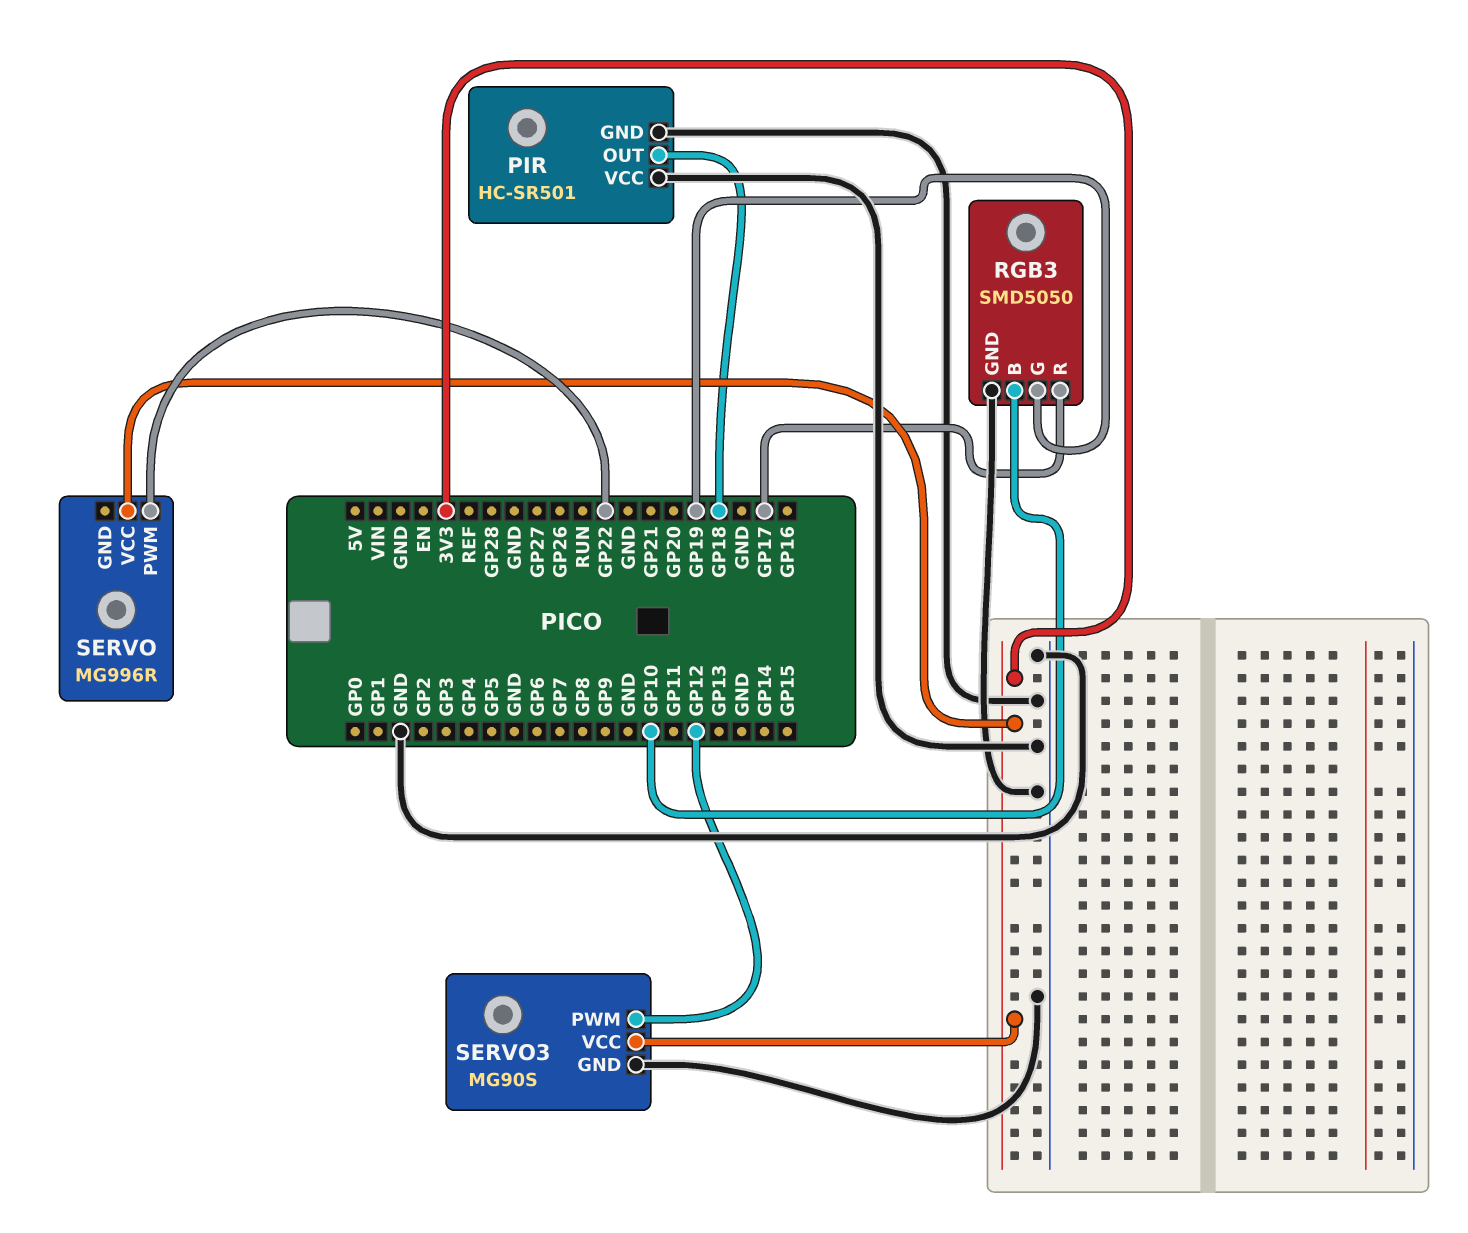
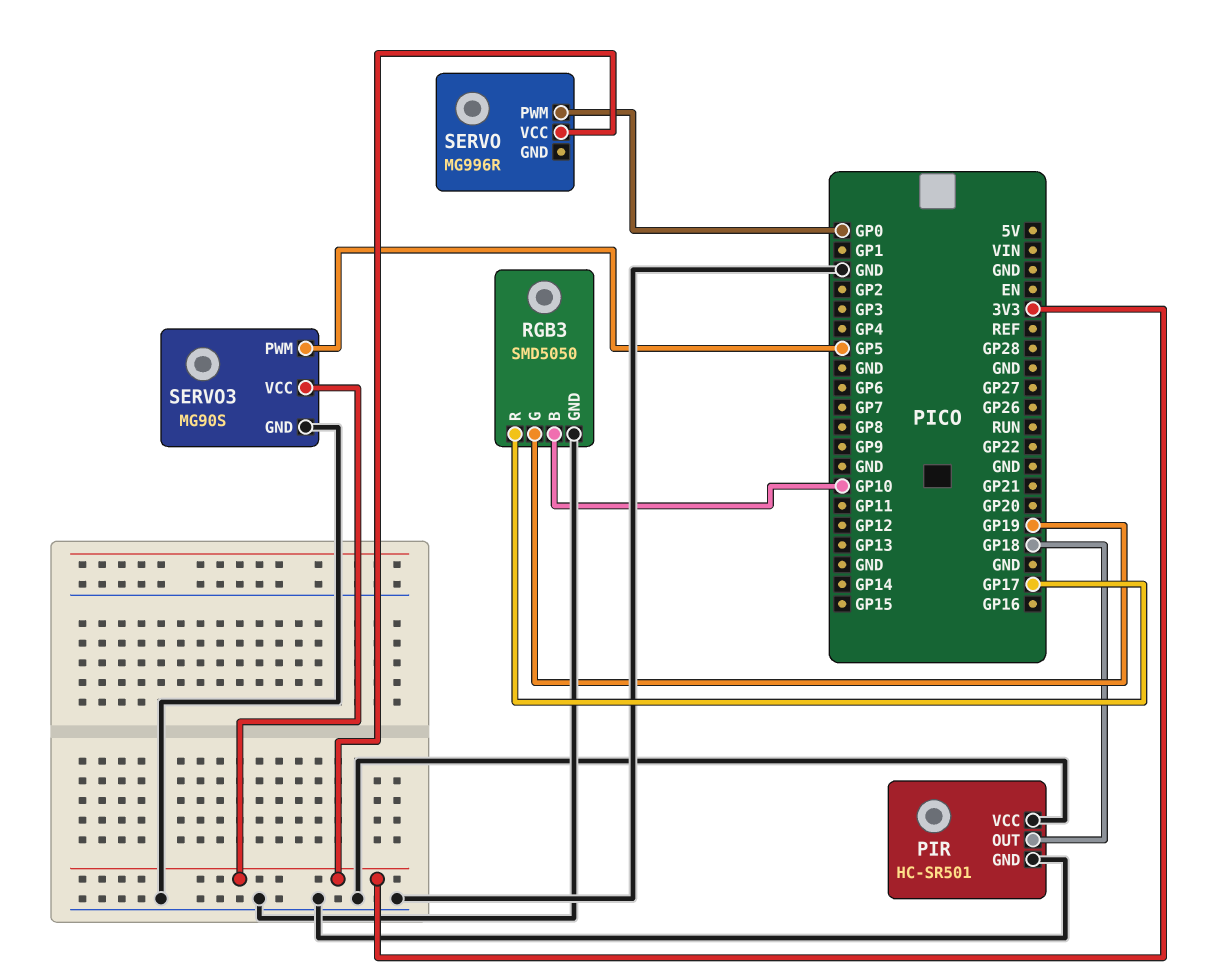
SERVO pin PWM: GP22 -> GP0
SERVO3 pin PWM: GP12 -> GP5

